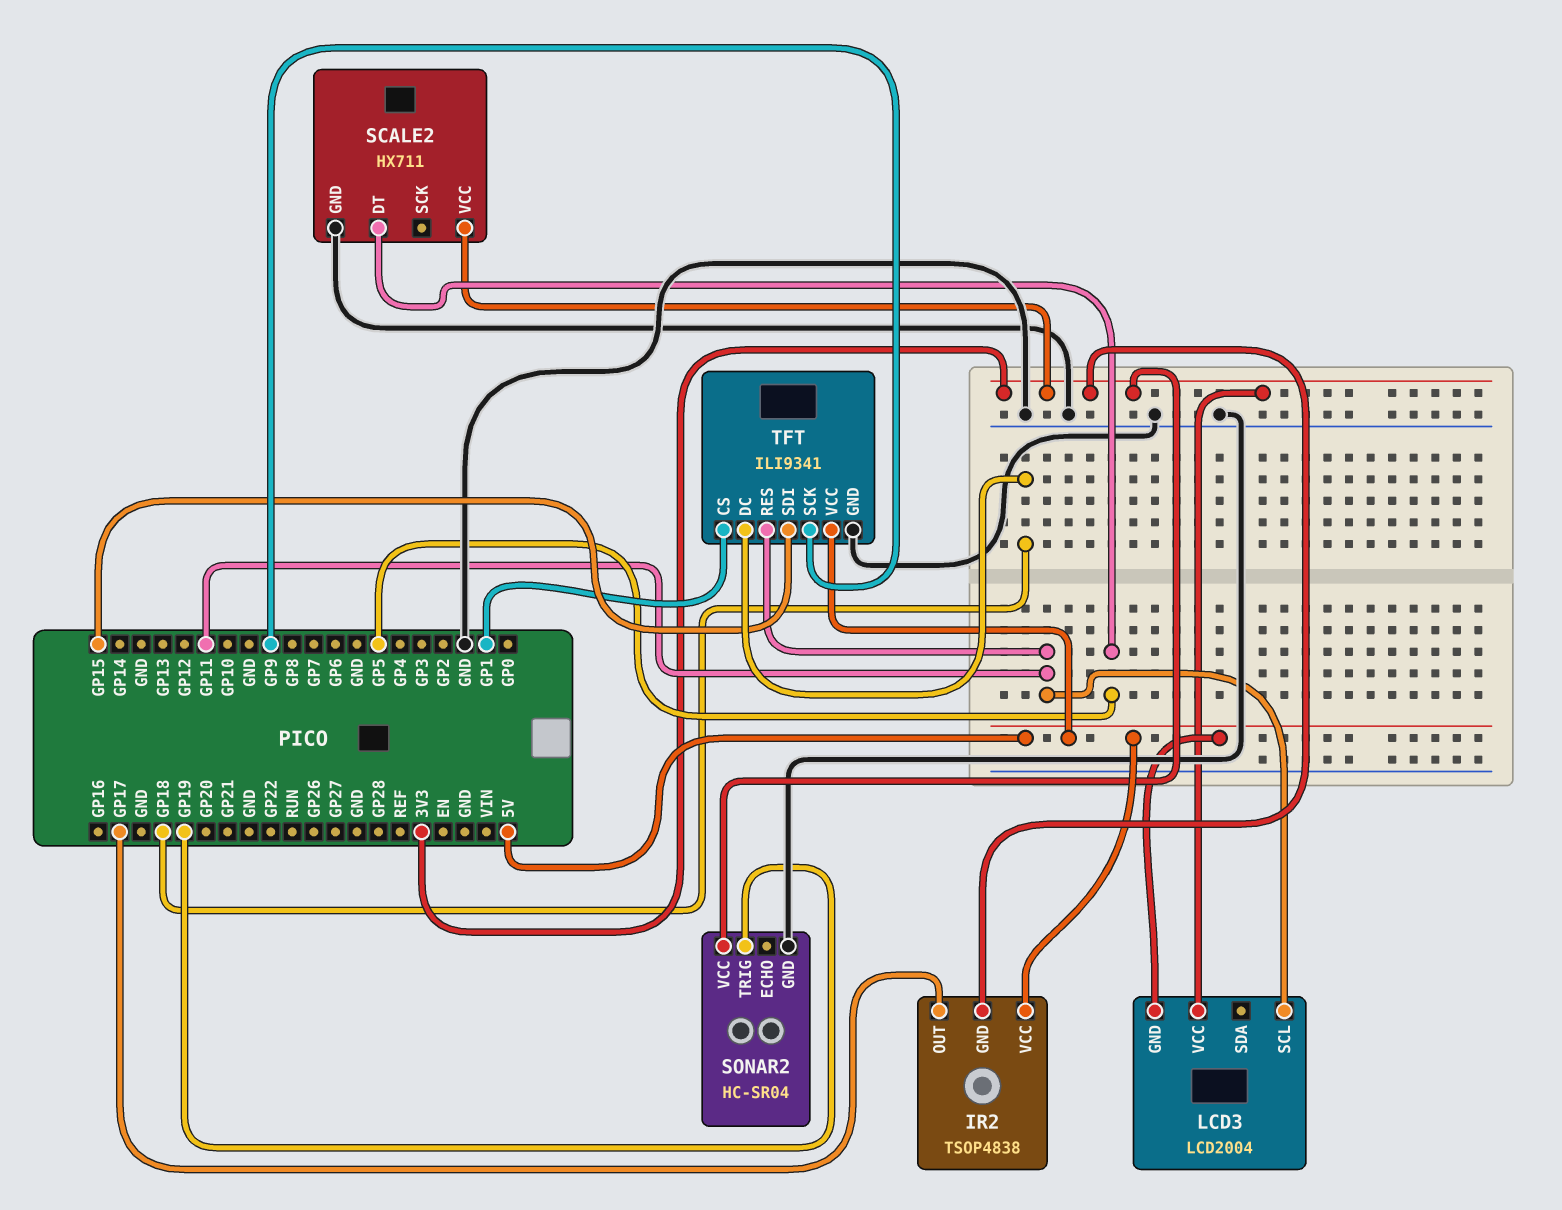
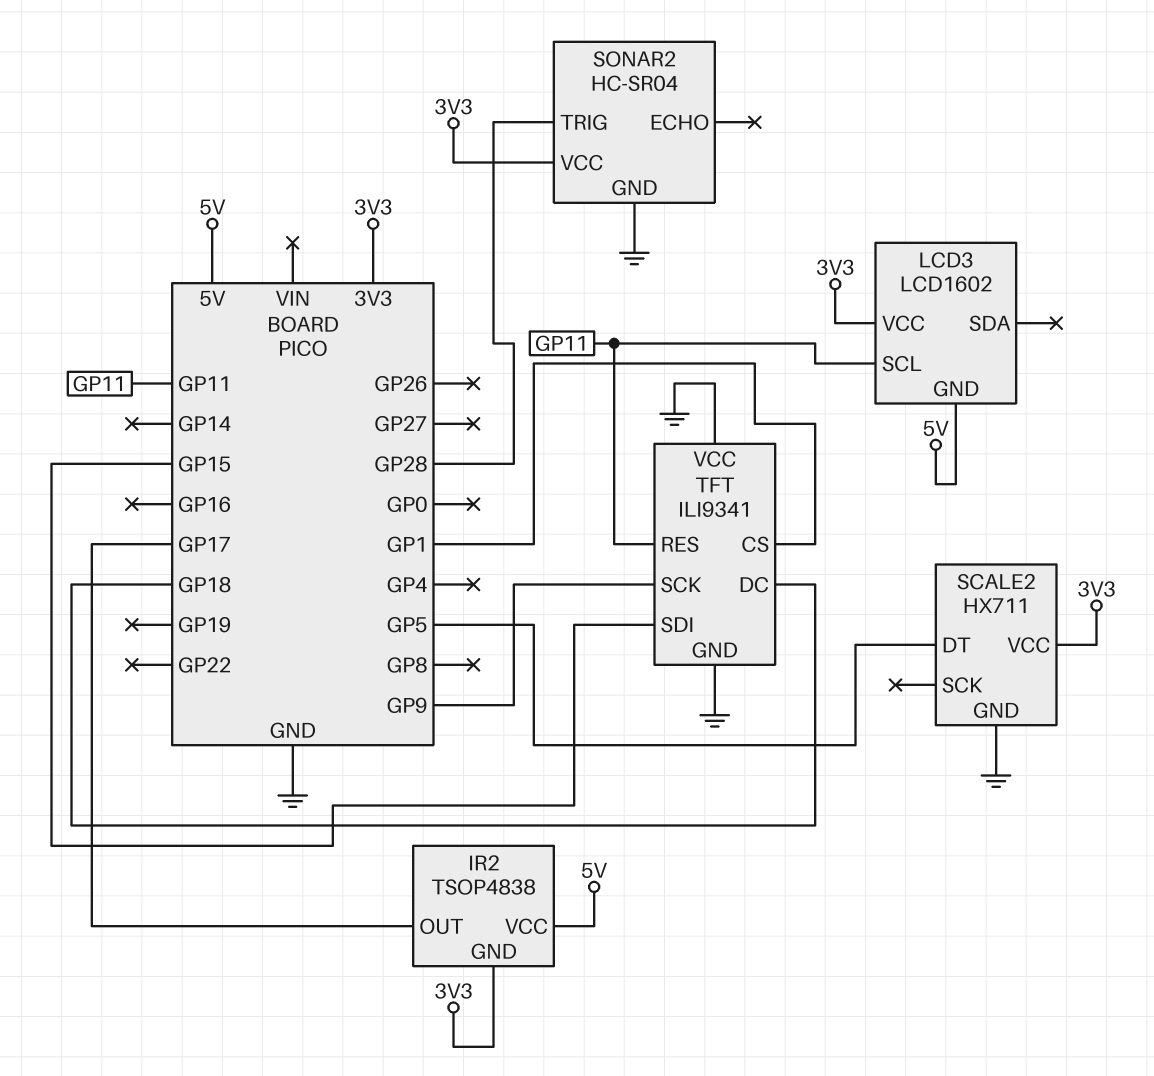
LCD3: LCD2004 -> LCD1602
SONAR2 pin TRIG: GP19 -> GP28
TFT pin VCC: 5V -> GND

